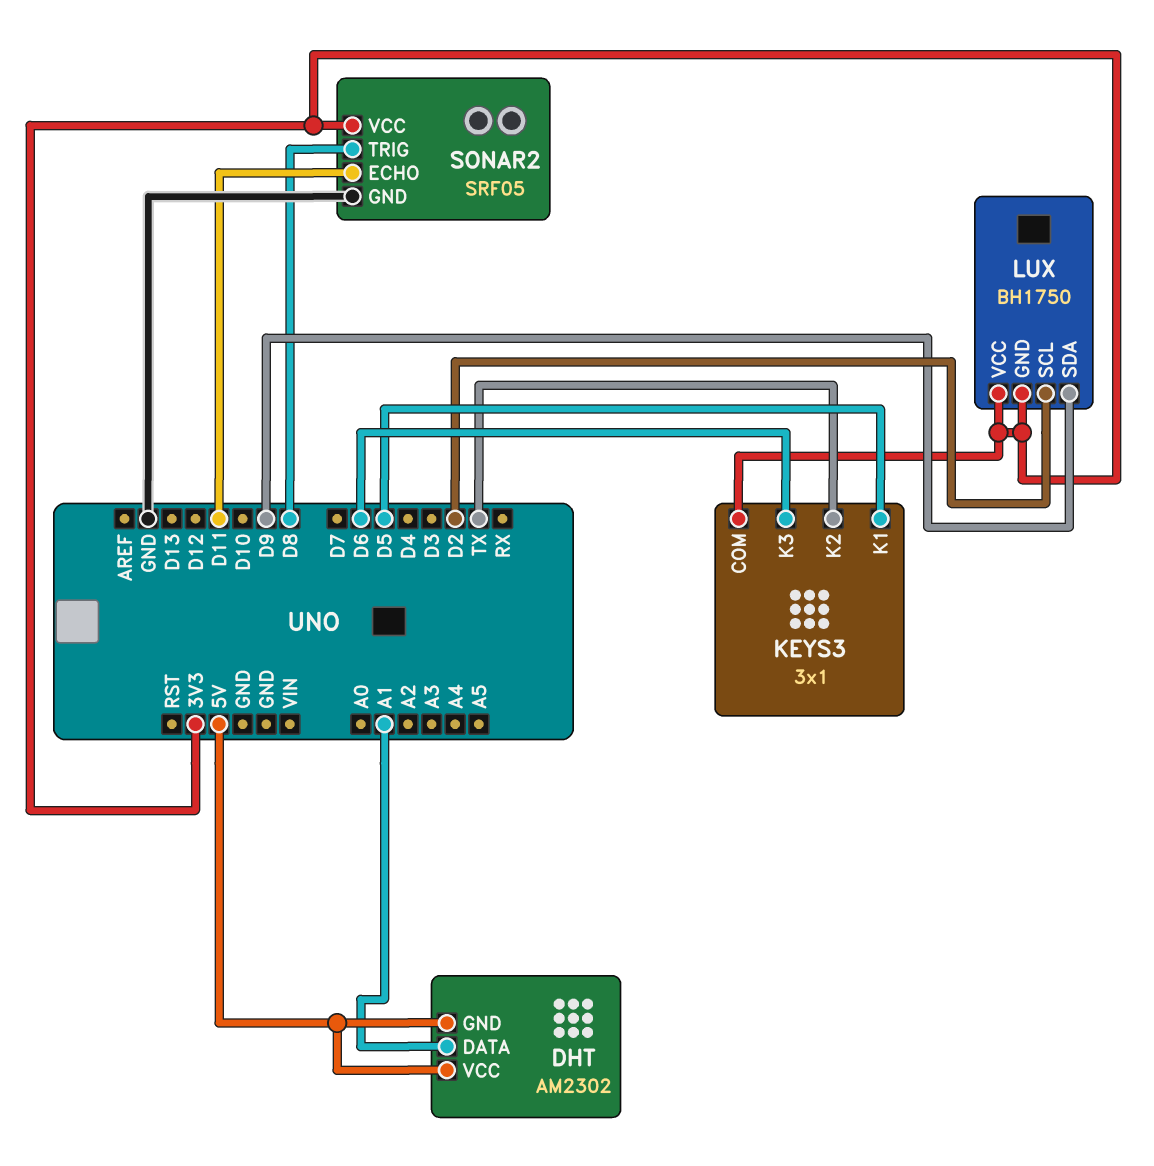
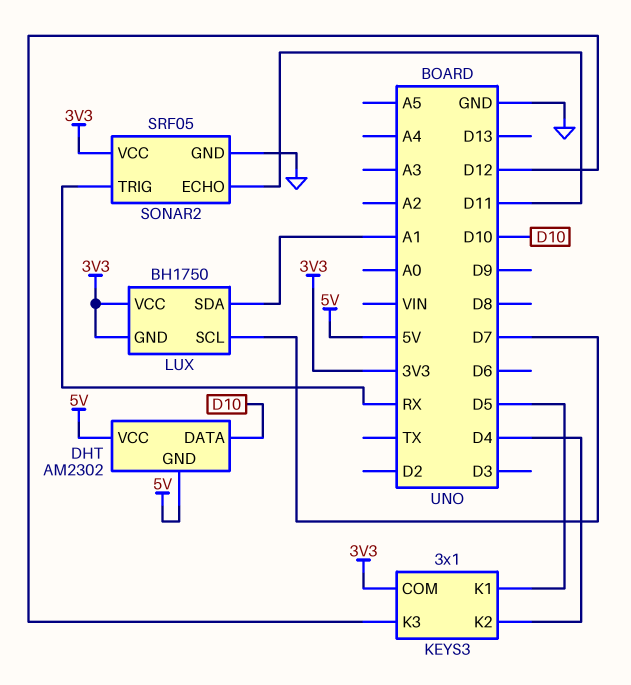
DHT pin DATA: A1 -> D10
KEYS3 pin K2: TX -> D4
KEYS3 pin K3: D6 -> D12
LUX pin SCL: D2 -> D7
LUX pin SDA: D9 -> A1
SONAR2 pin TRIG: D8 -> RX

